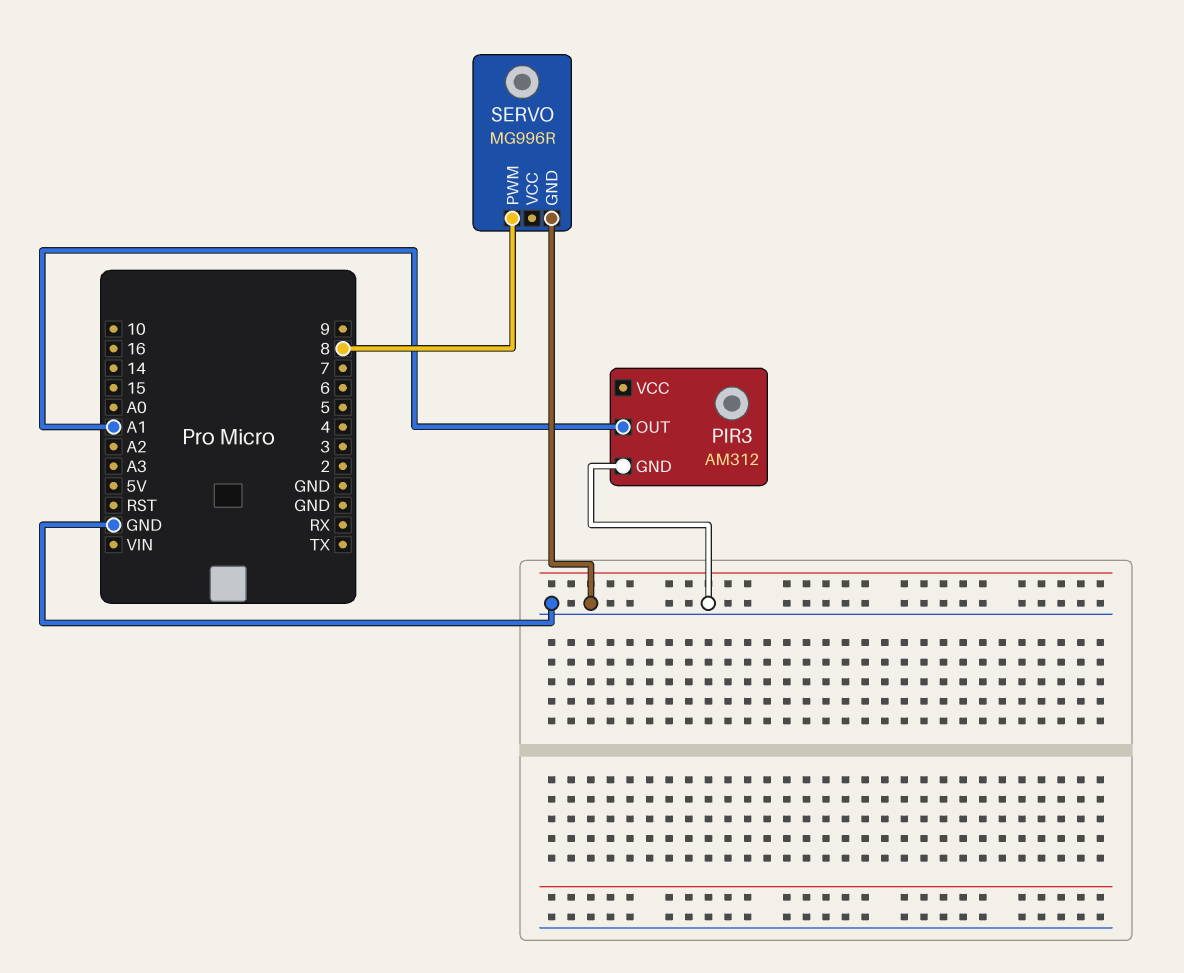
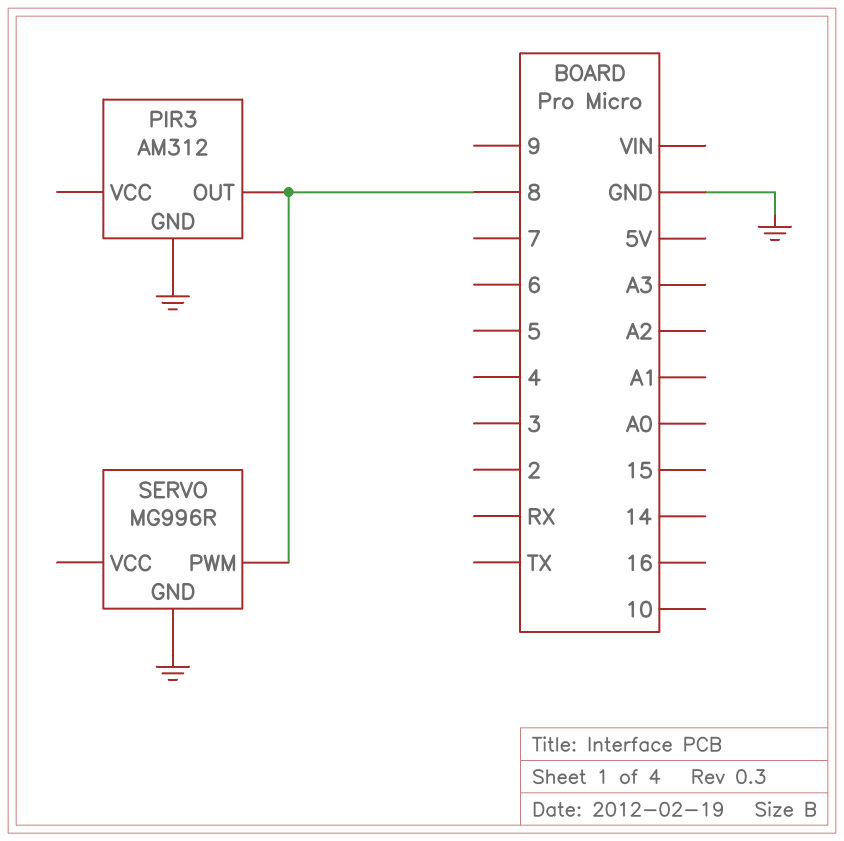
PIR3 pin OUT: A1 -> 8

